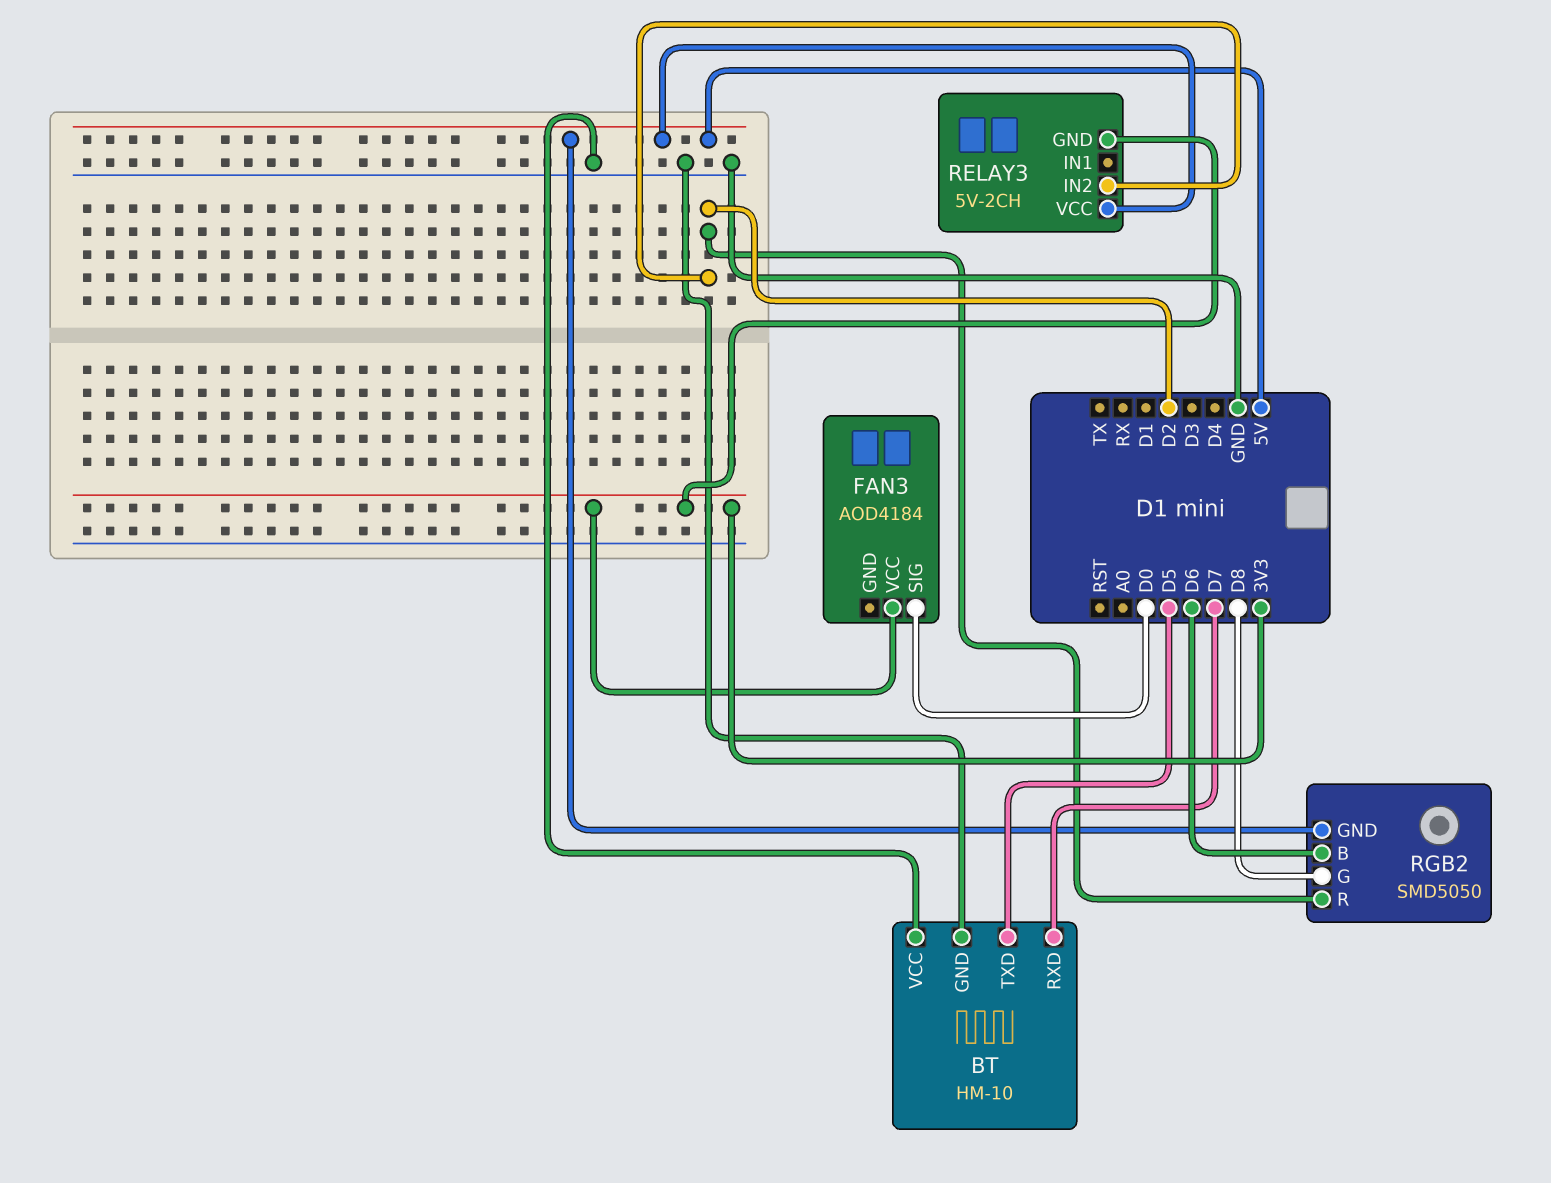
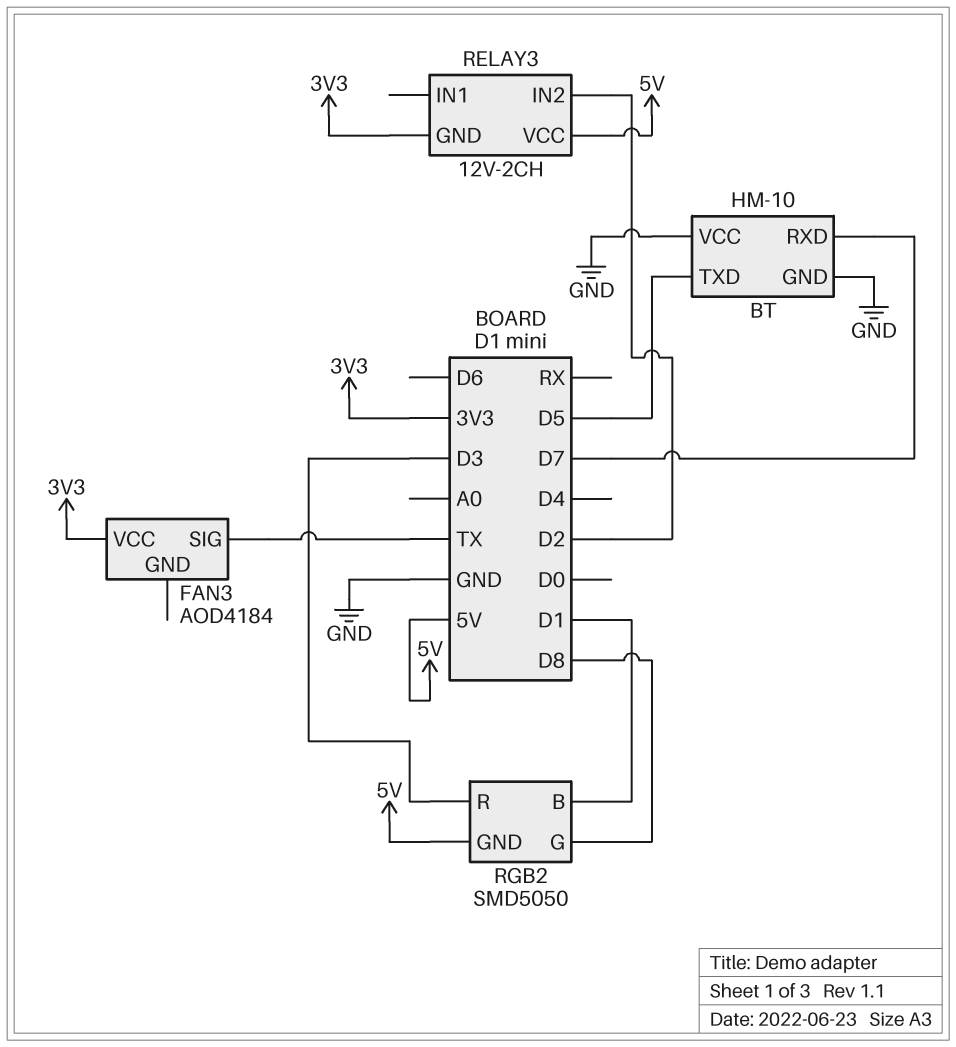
FAN3 pin SIG: D0 -> TX
RELAY3: 5V-2CH -> 12V-2CH
RGB2 pin B: D6 -> D1
RGB2 pin R: D2 -> D3

